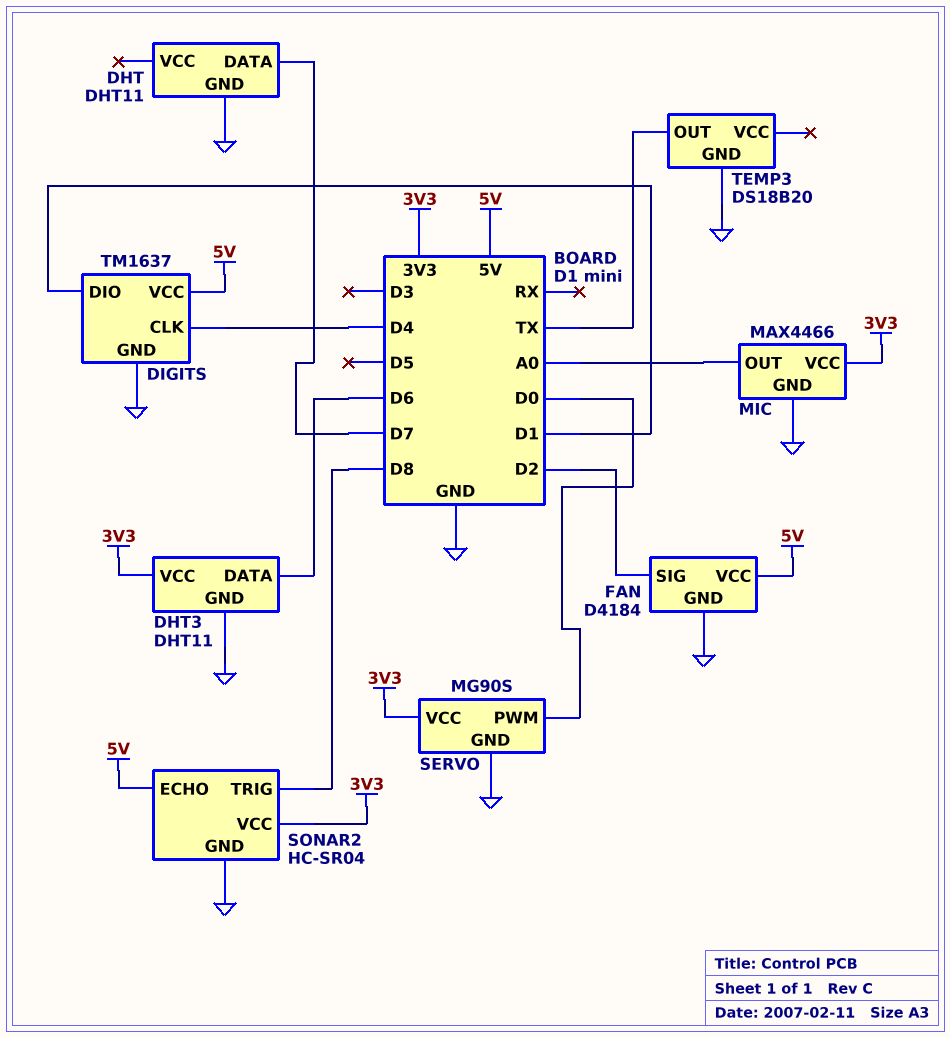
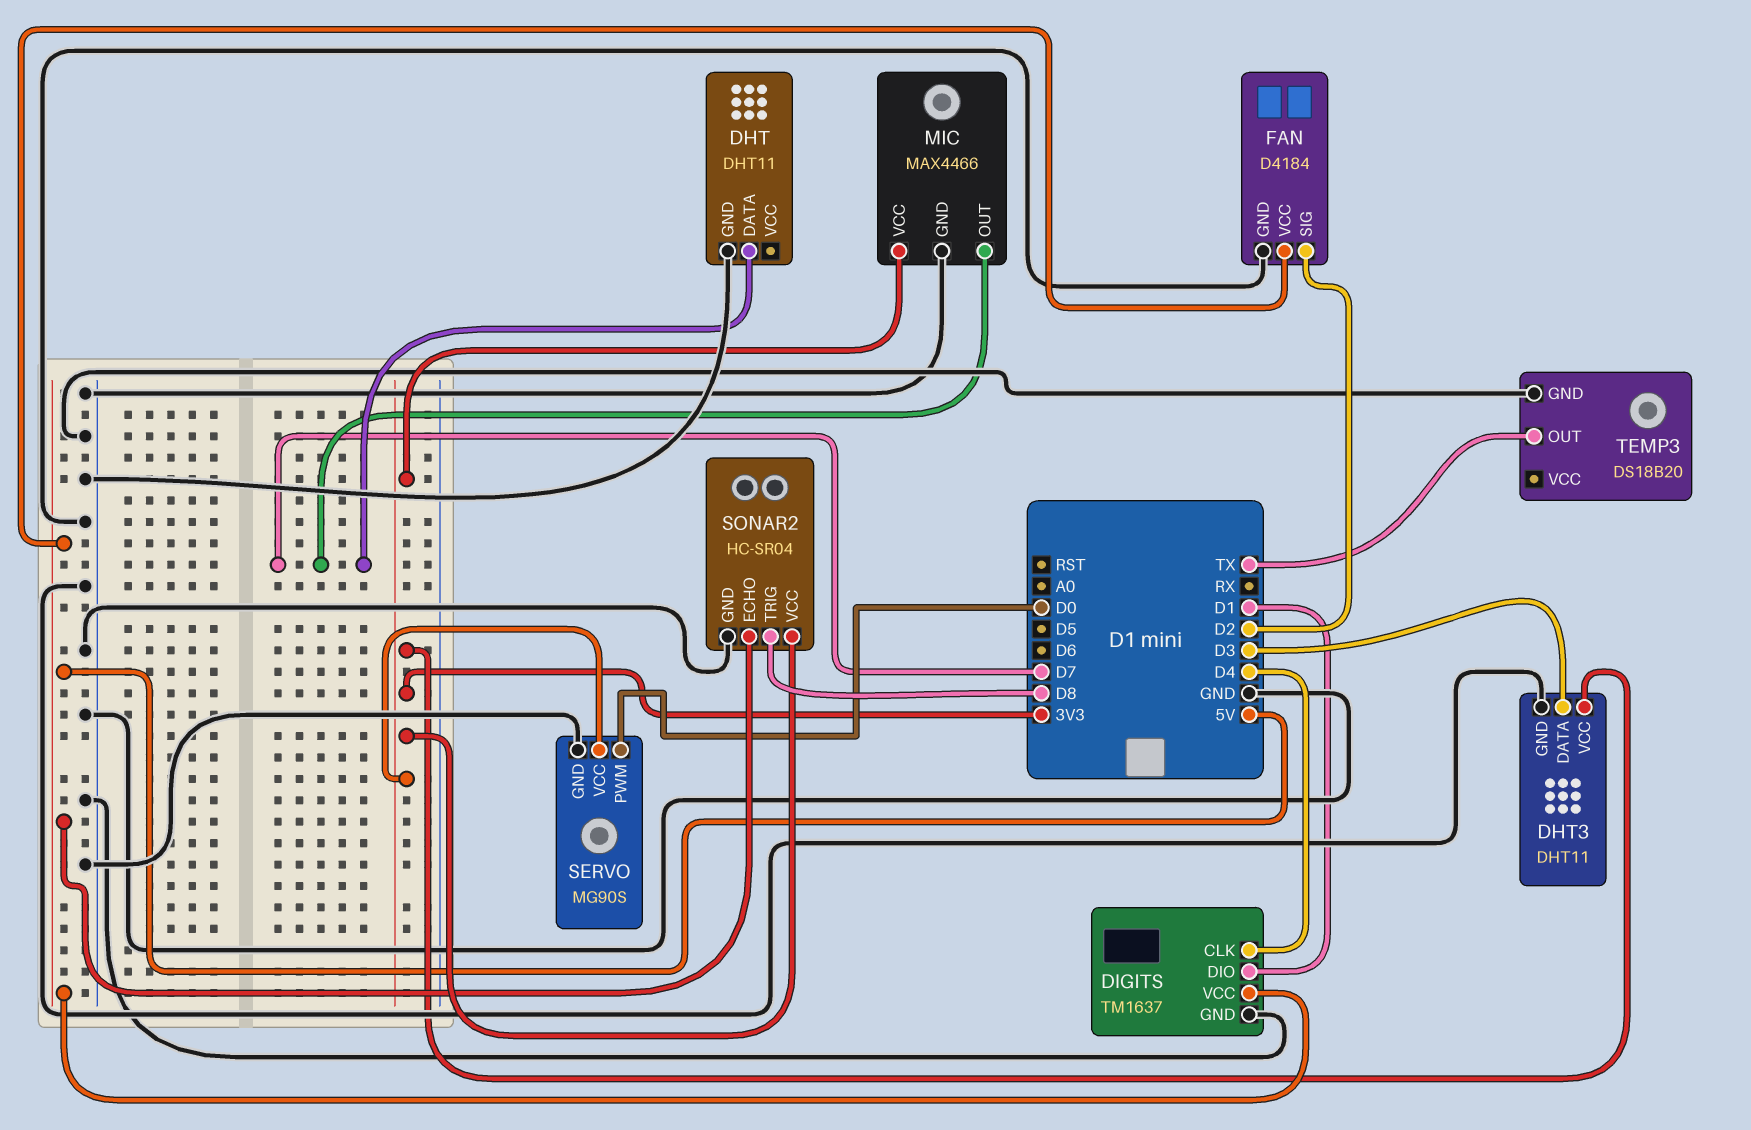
DHT3 pin DATA: D6 -> D3
MIC pin OUT: A0 -> D7

